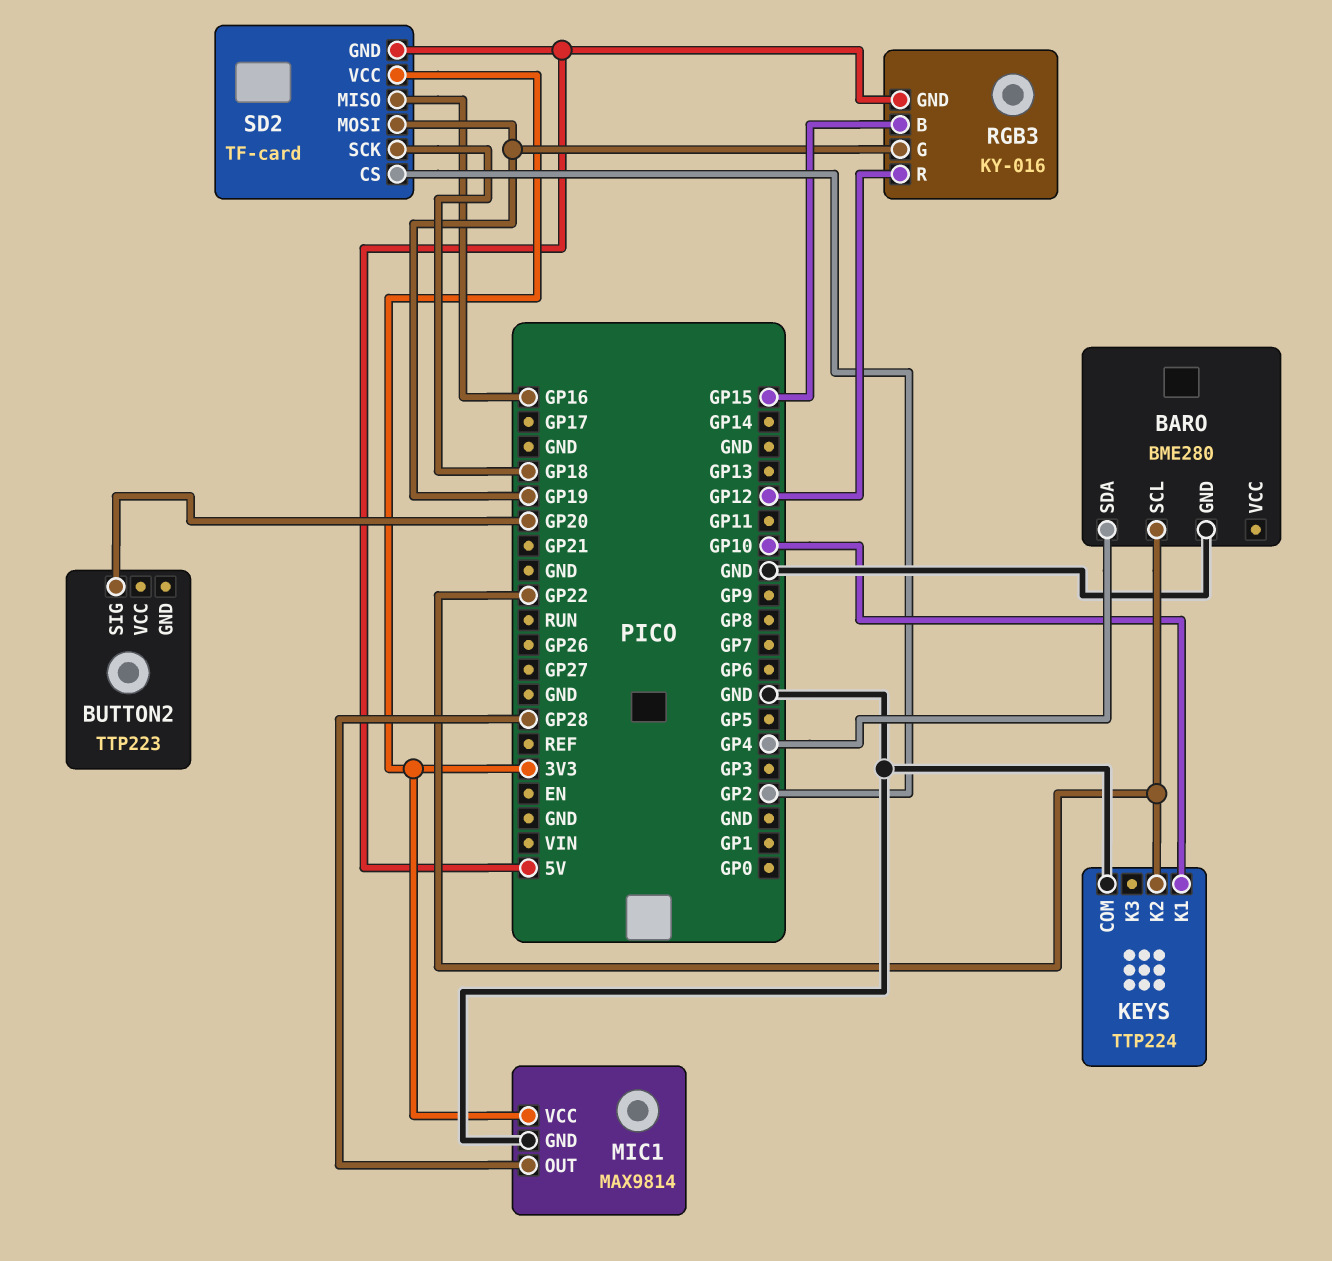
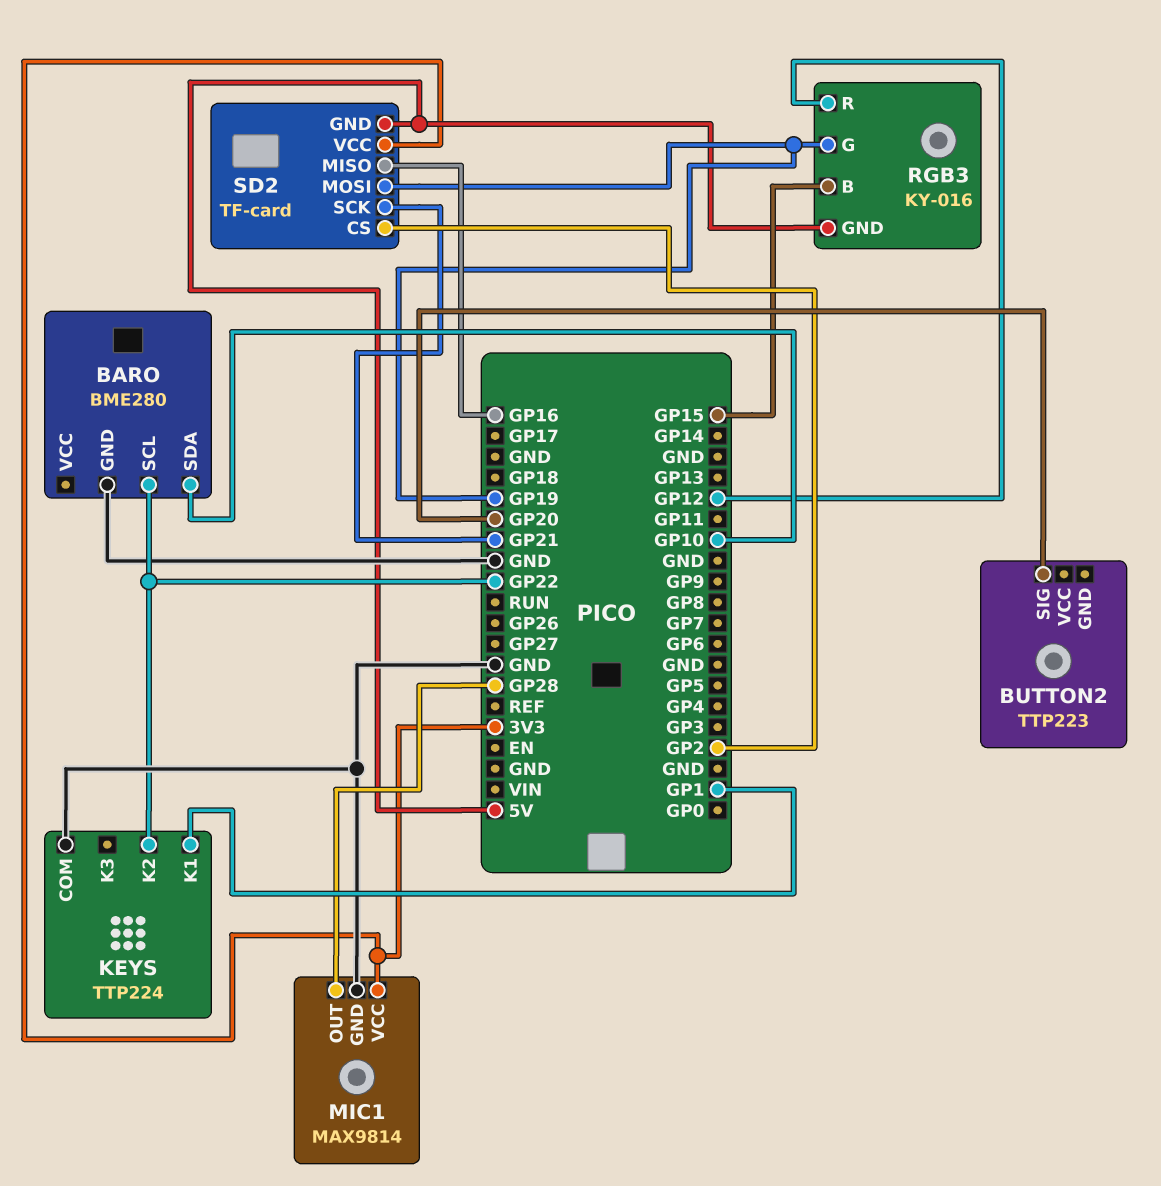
BARO pin SDA: GP4 -> GP10
KEYS pin K1: GP10 -> GP1
SD2 pin SCK: GP18 -> GP21

